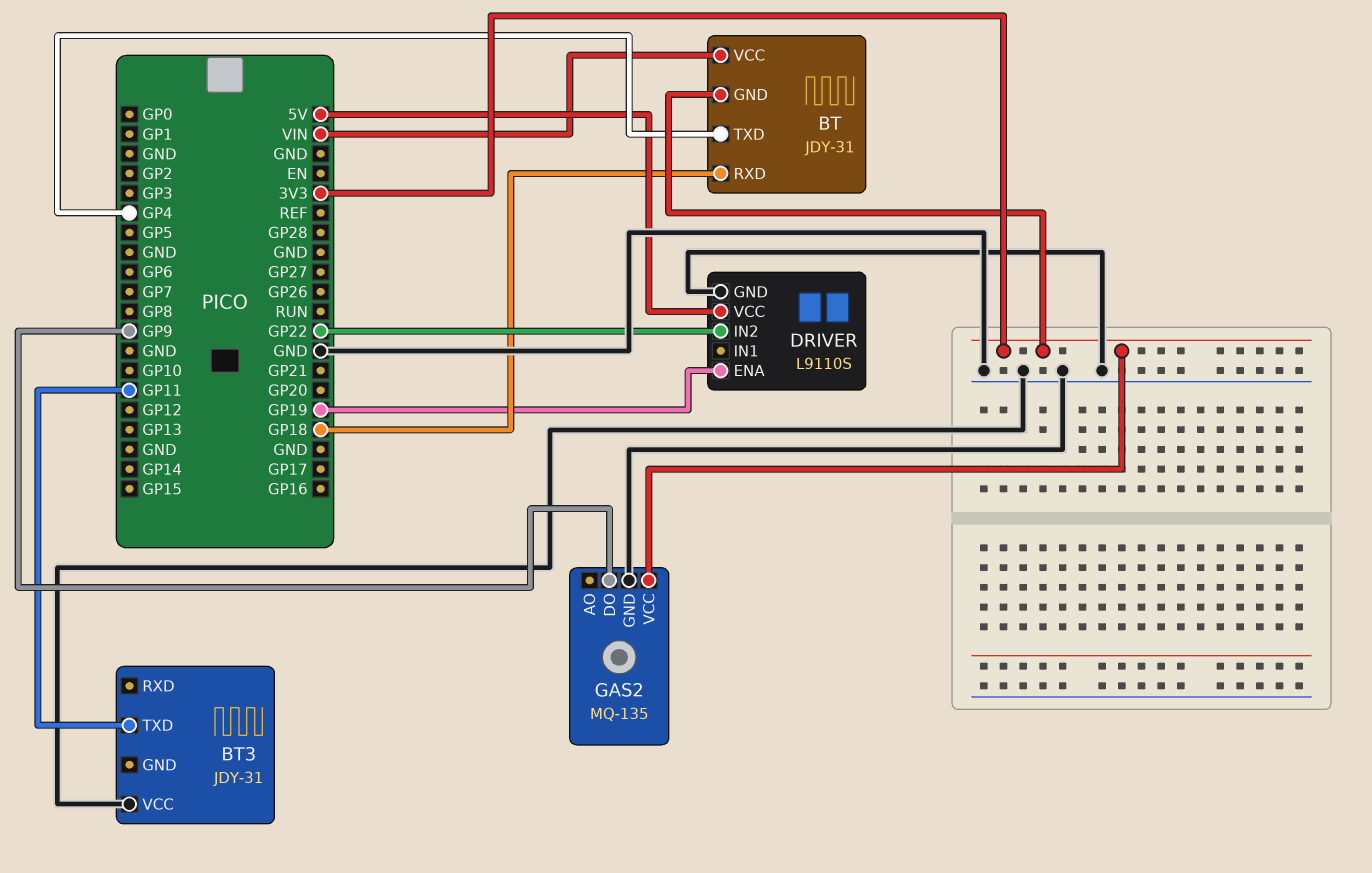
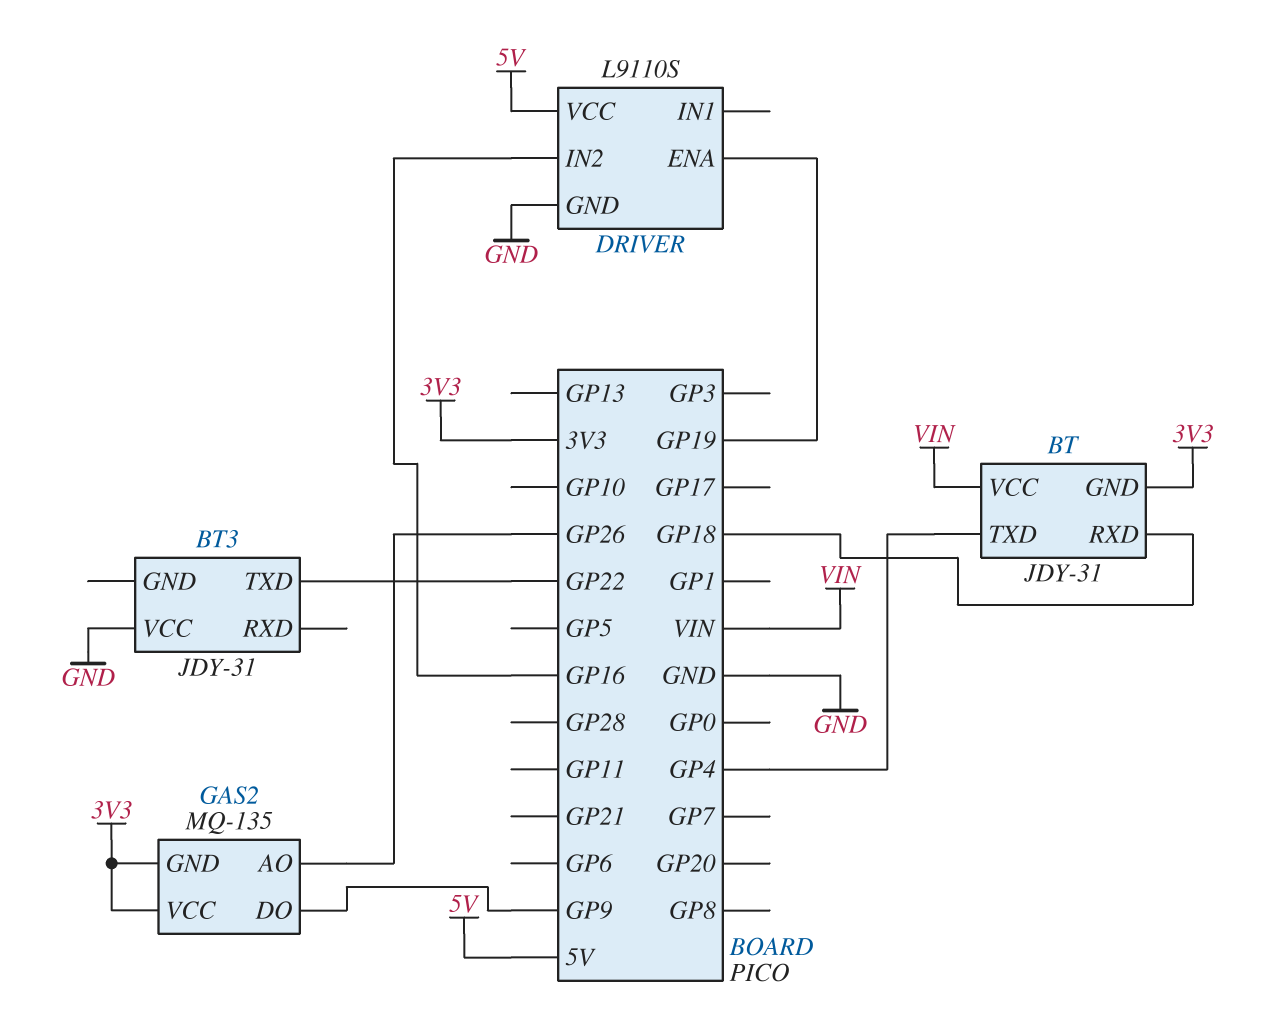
BT3 pin TXD: GP11 -> GP22
DRIVER pin IN2: GP22 -> GP16
GAS2 pin AO: none -> GP26
GAS2 pin GND: GND -> 3V3

